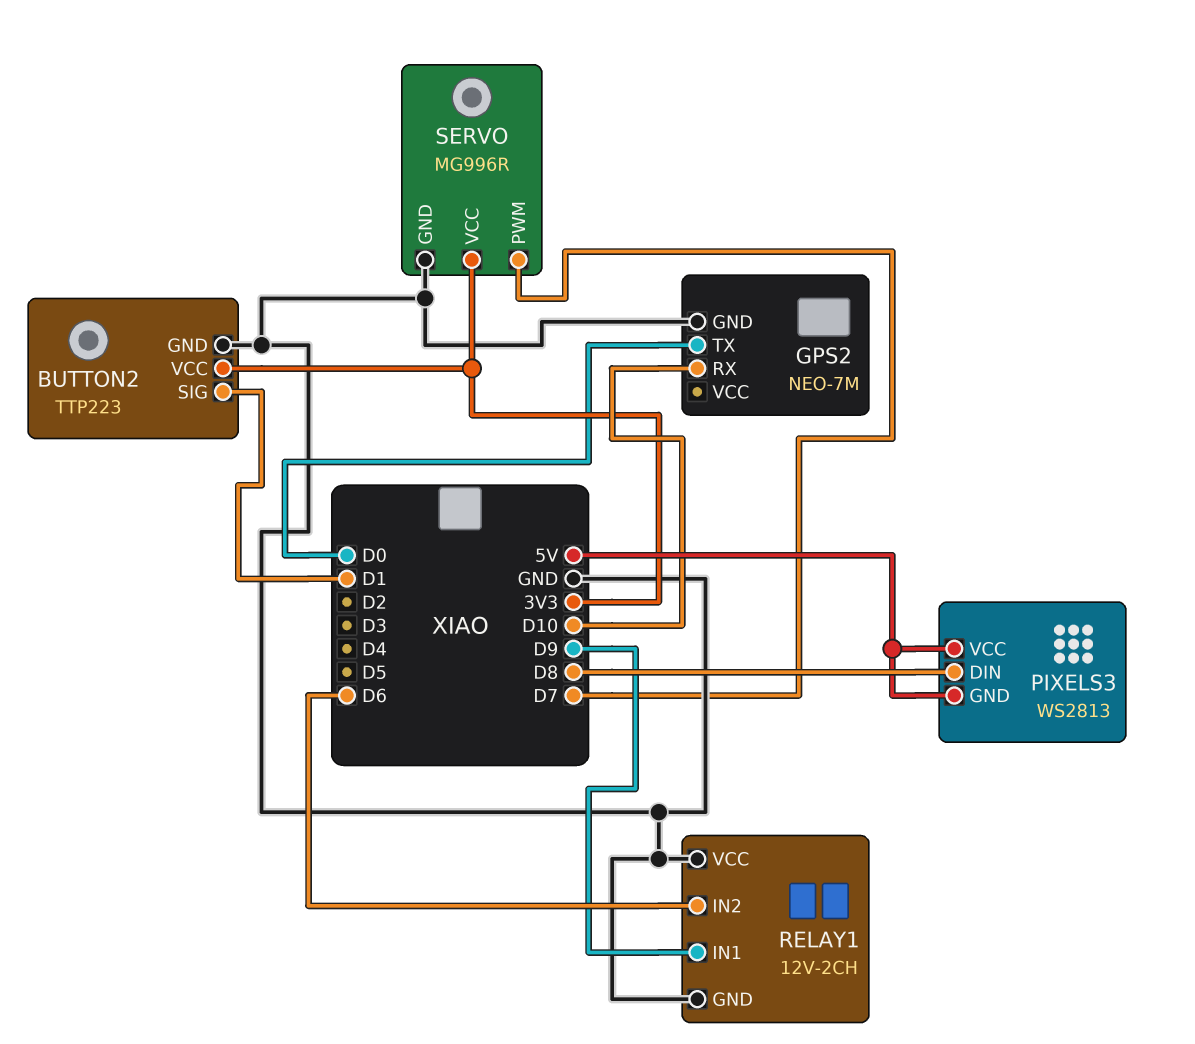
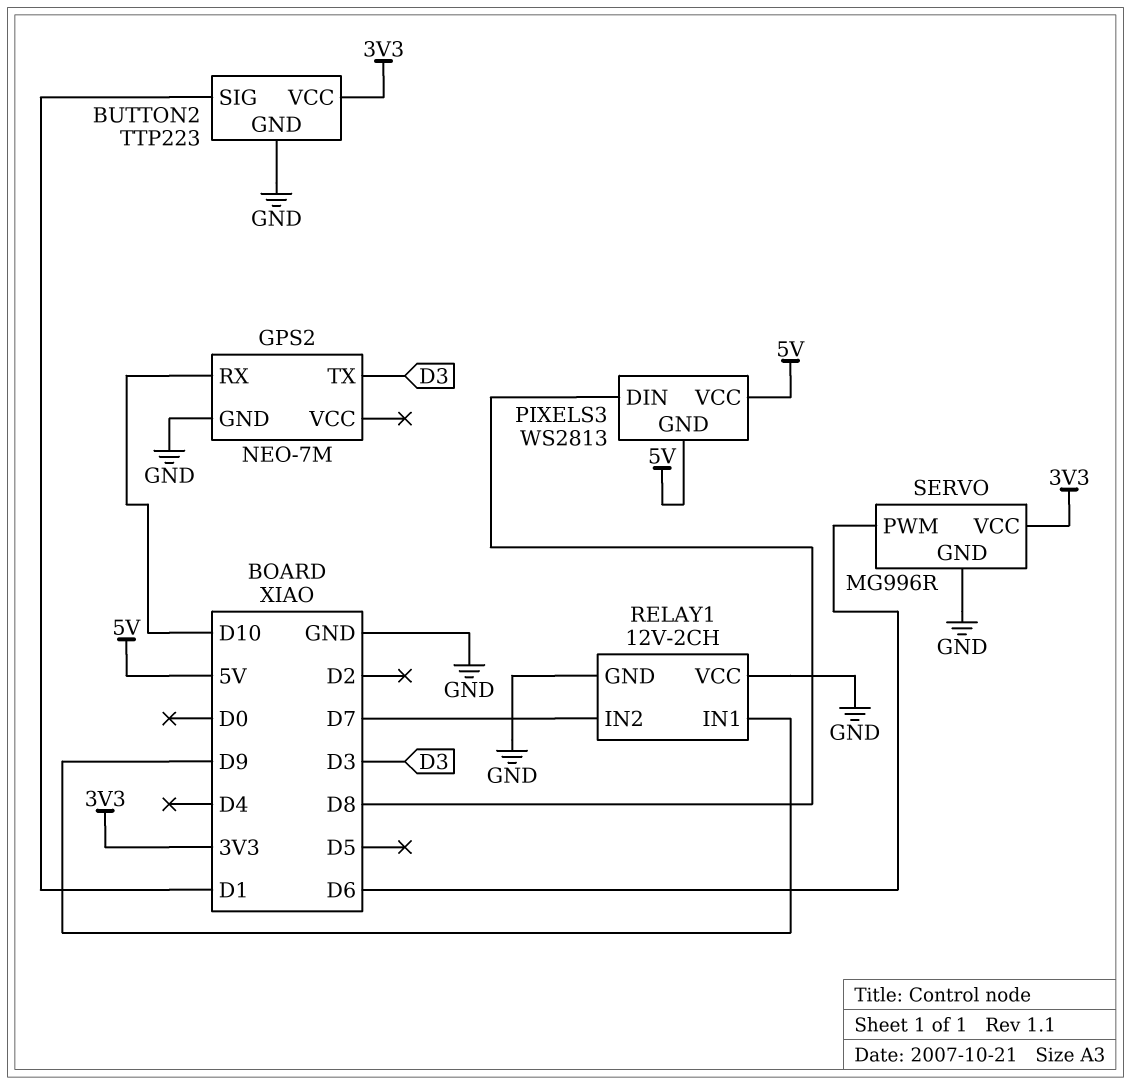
GPS2 pin TX: D0 -> D3
RELAY1 pin IN2: D6 -> D7
SERVO pin PWM: D7 -> D6

